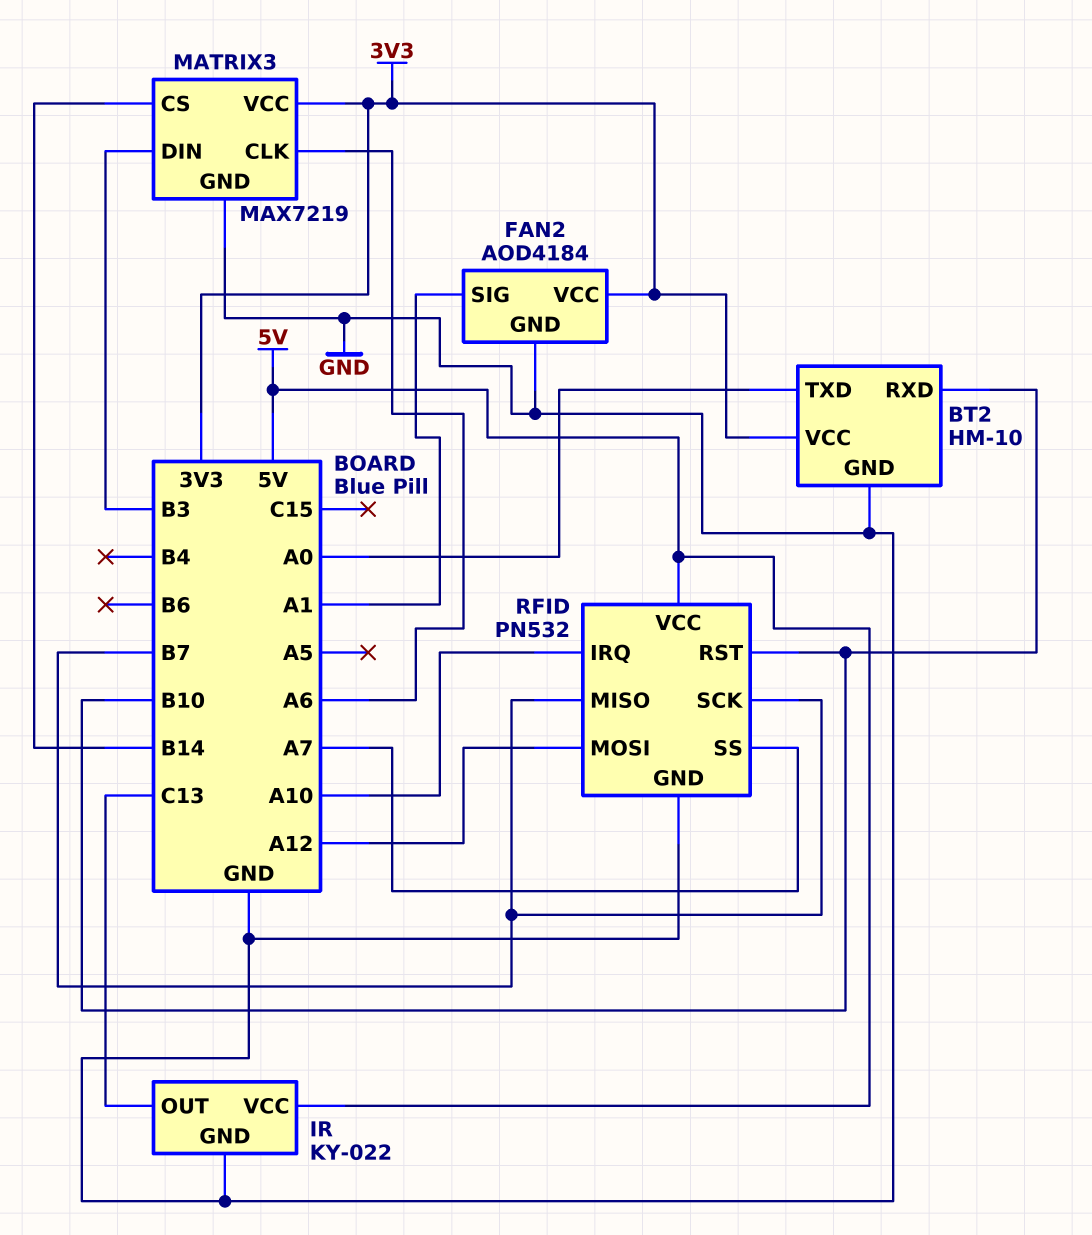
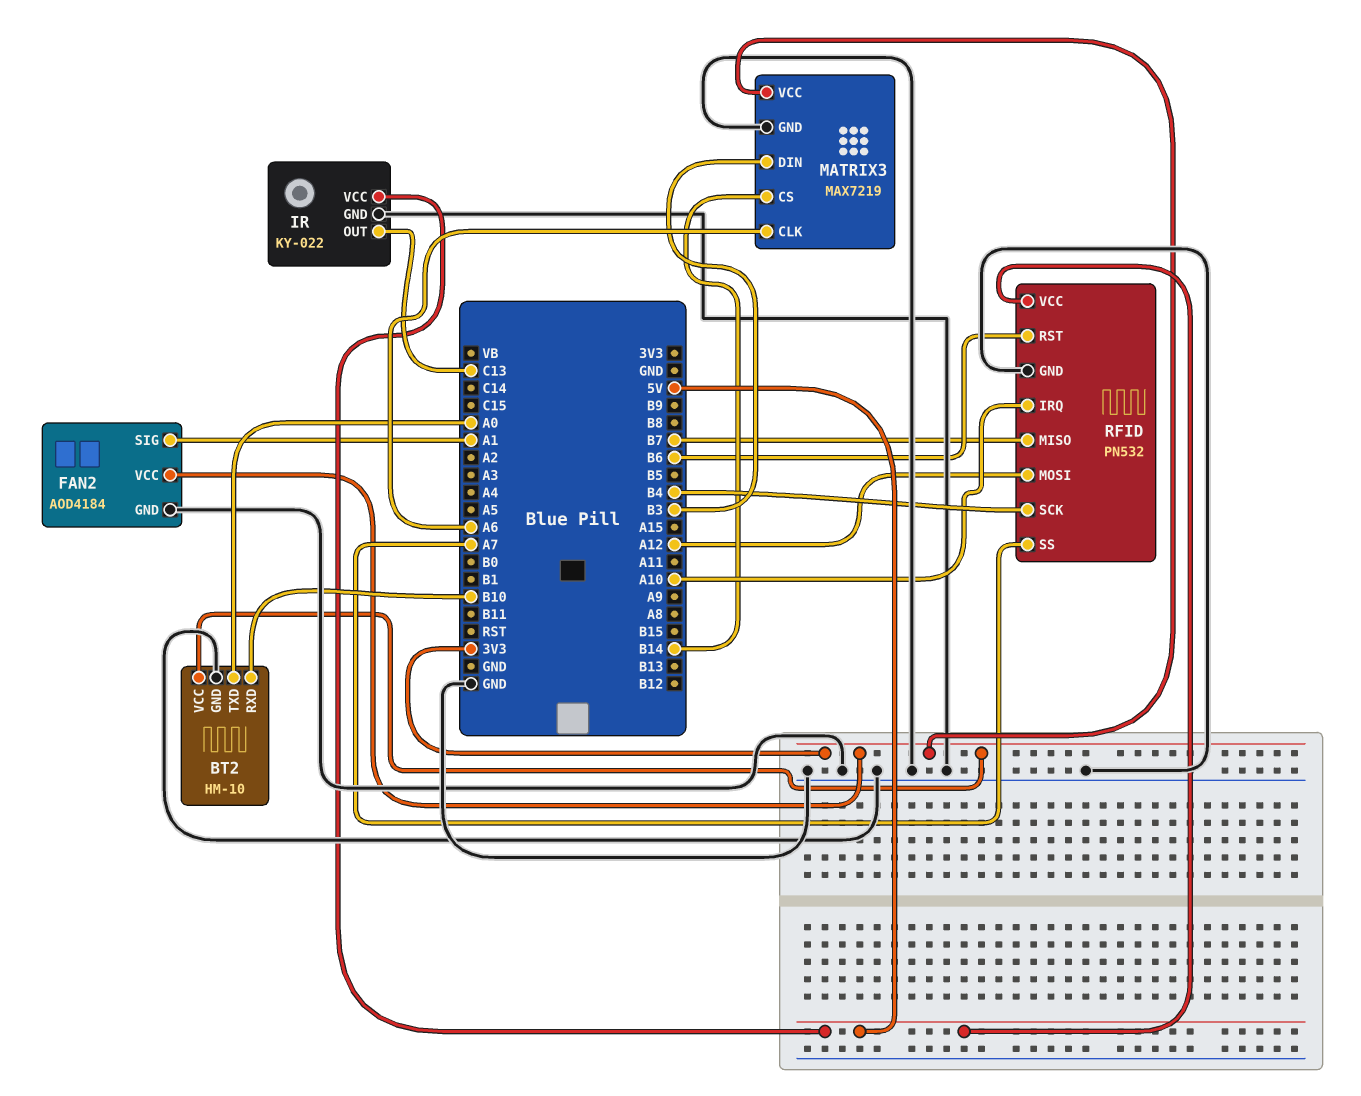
RFID pin RST: B10 -> B6
RFID pin SCK: B7 -> B4

